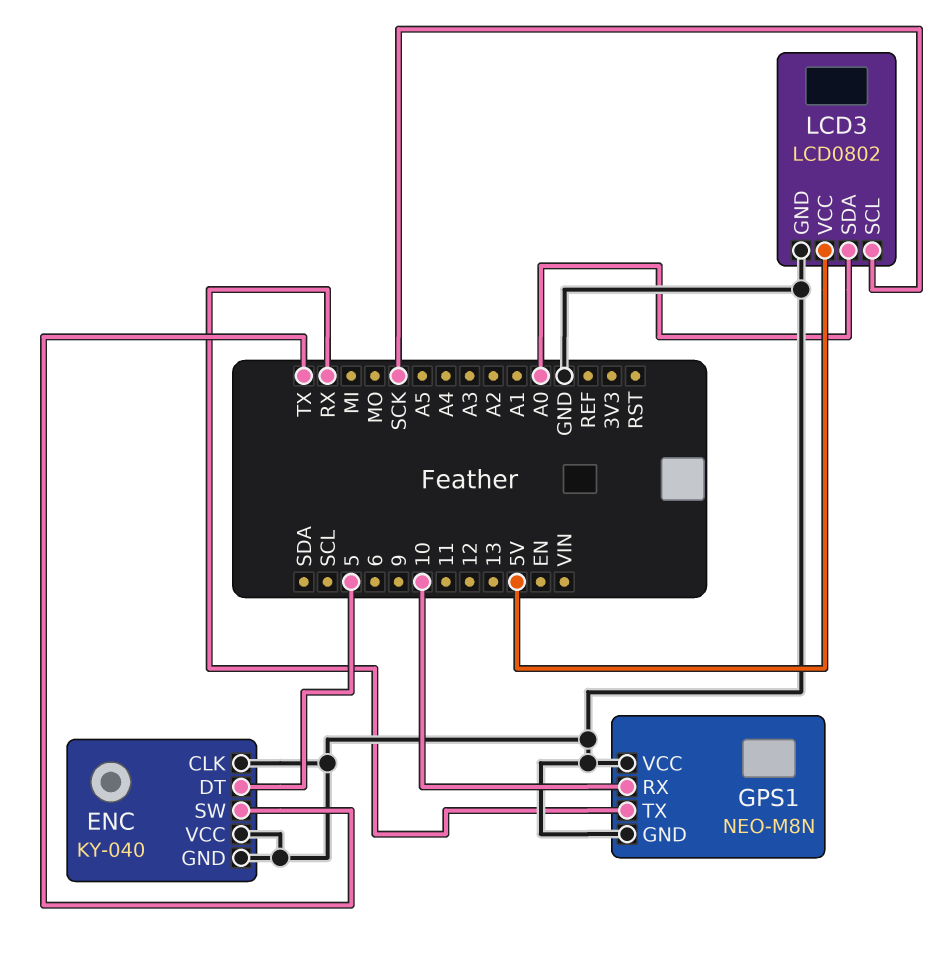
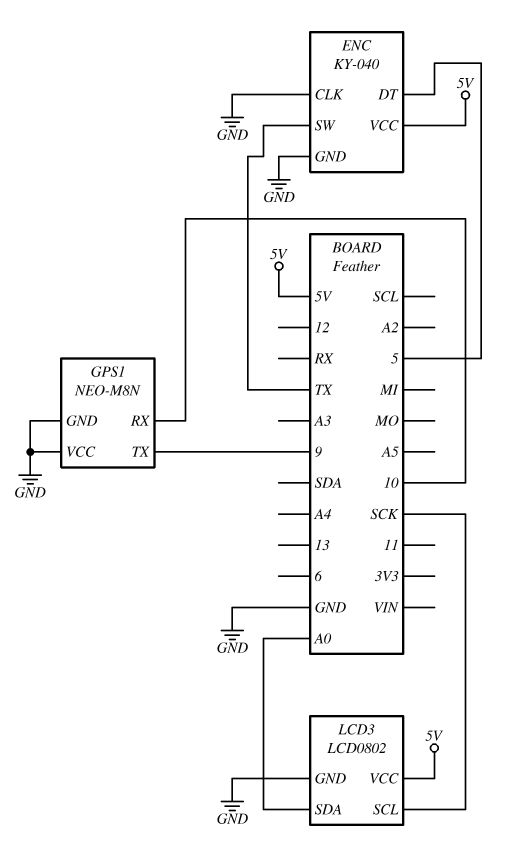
ENC pin VCC: GND -> 5V
GPS1 pin TX: RX -> 9

